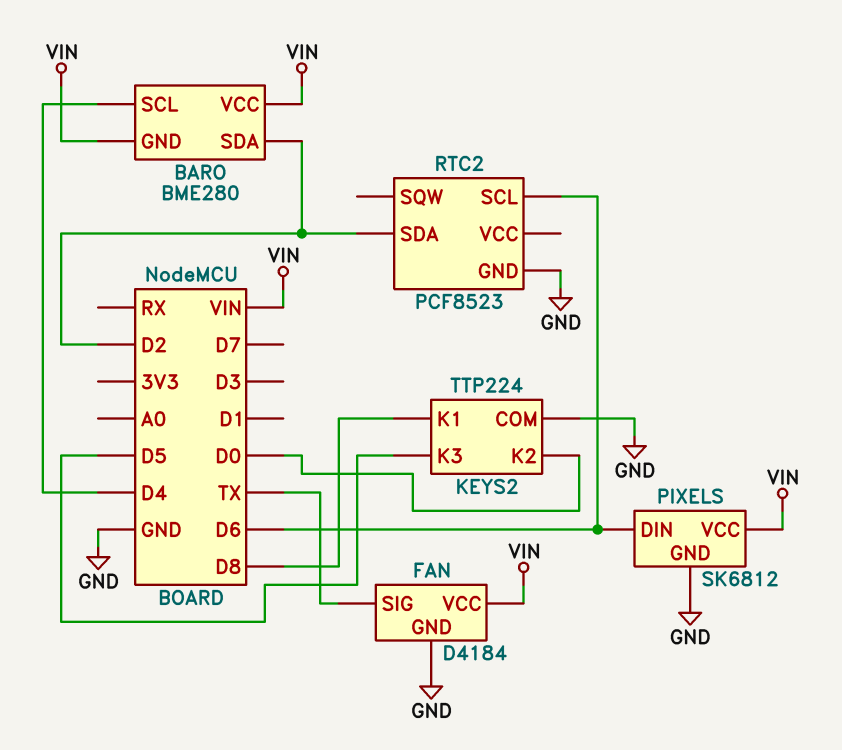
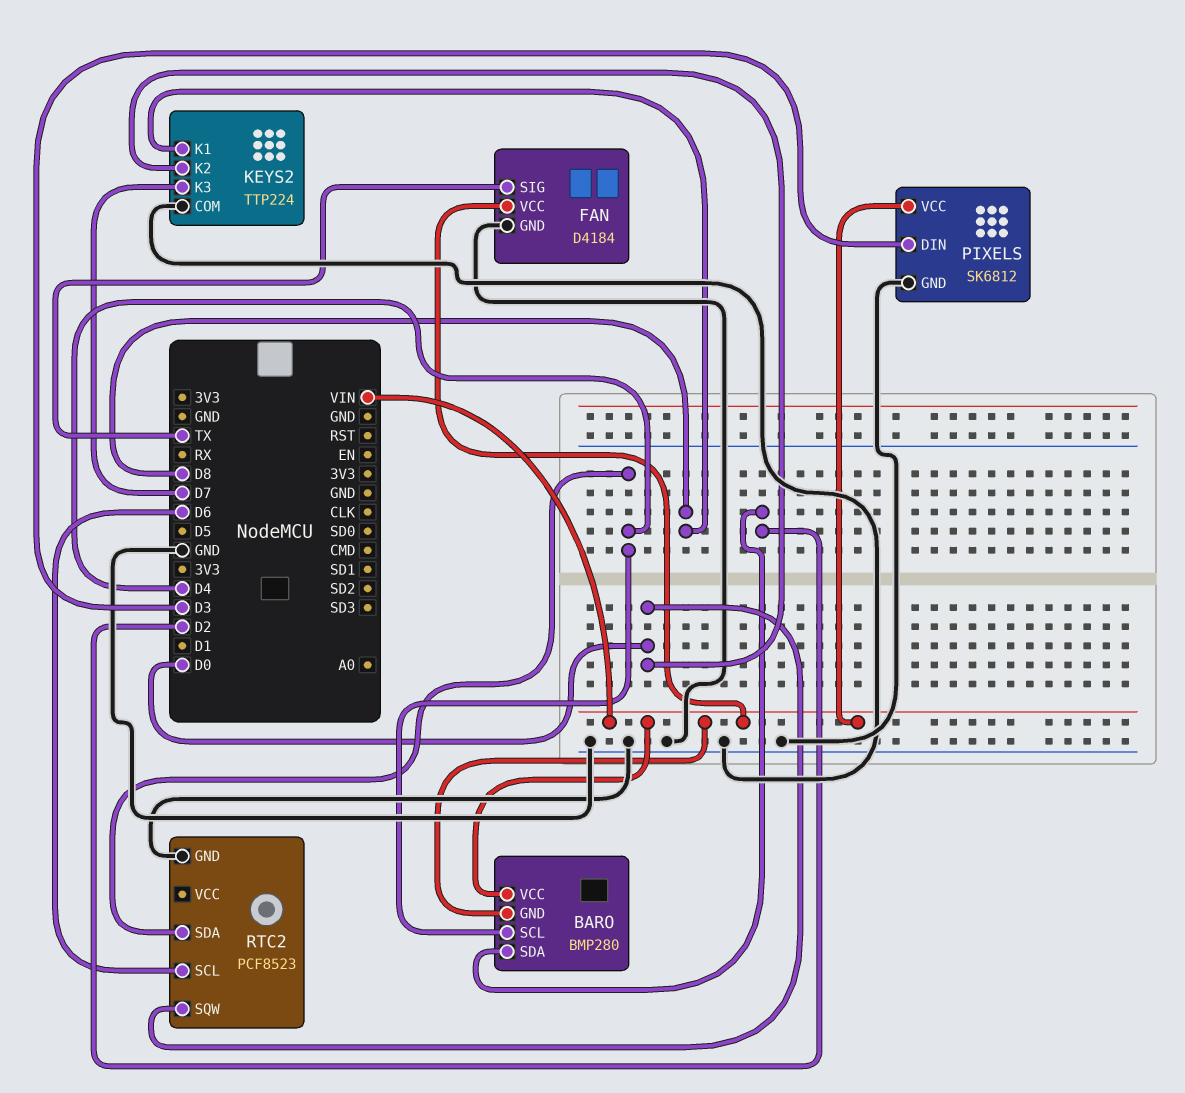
BARO: BME280 -> BMP280
KEYS2 pin K3: D5 -> D7
PIXELS pin DIN: D6 -> D3
RTC2 pin SDA: D2 -> D4
RTC2 pin SQW: none -> D0

